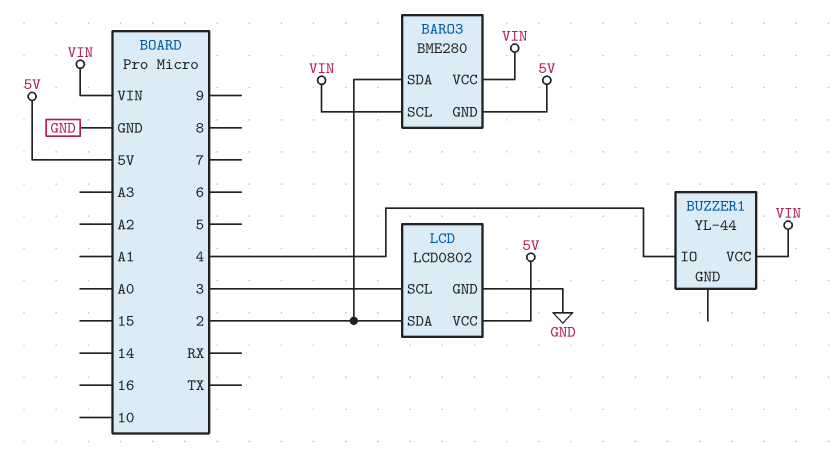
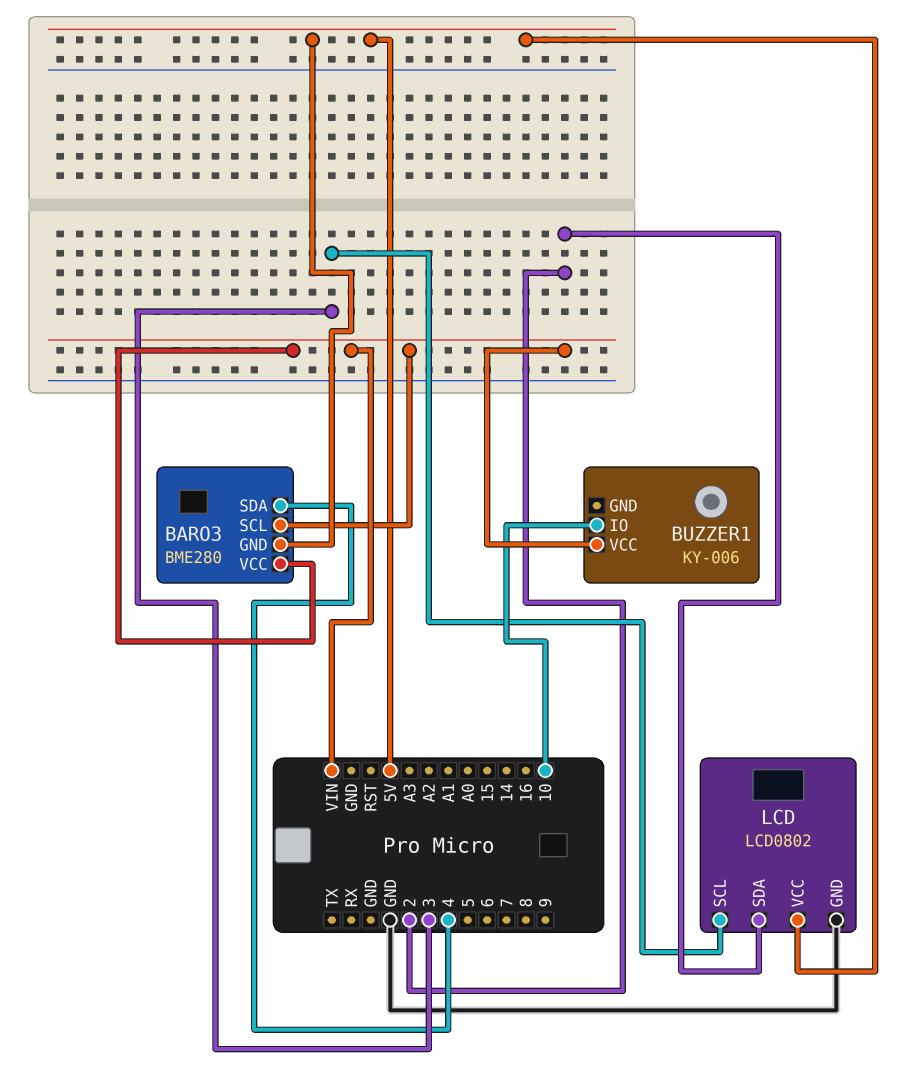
BARO3 pin SDA: 2 -> 4
BUZZER1: YL-44 -> KY-006
BUZZER1 pin IO: 4 -> 10

